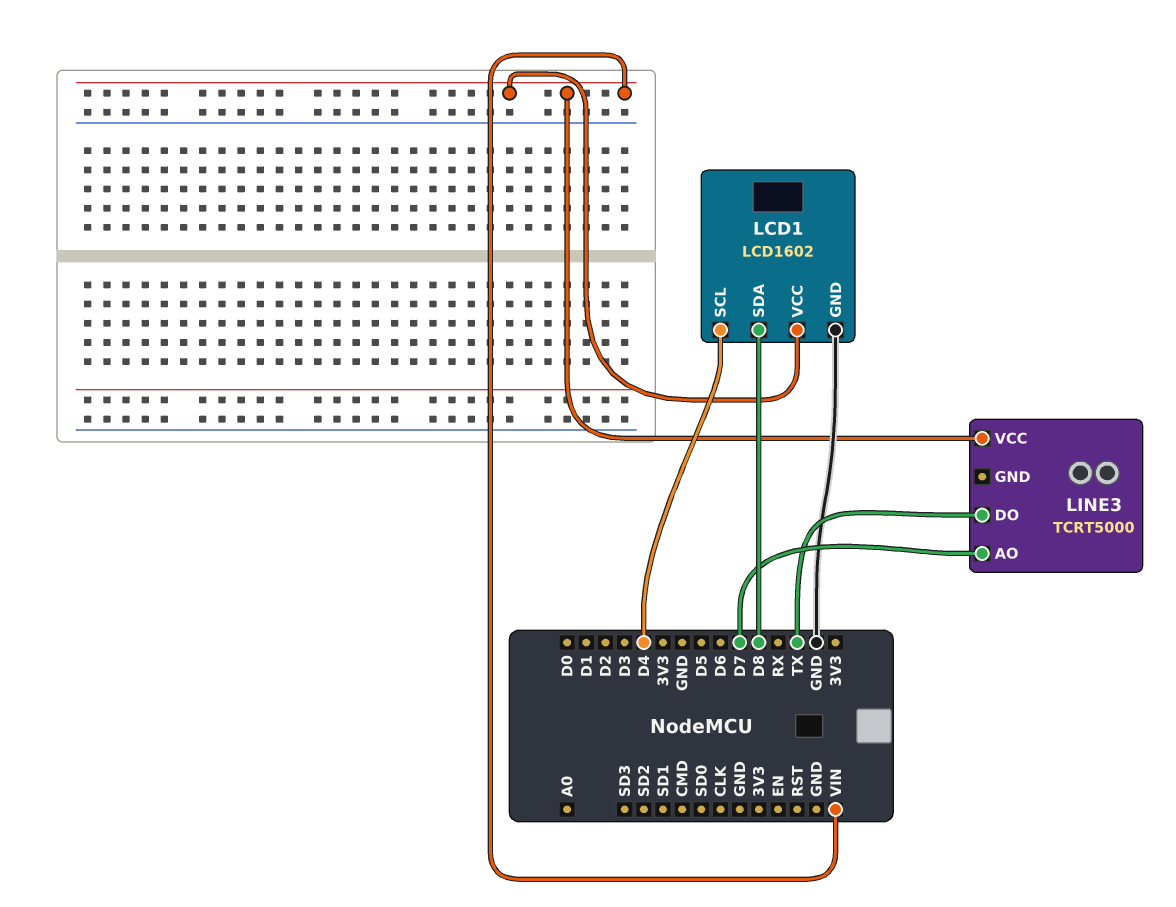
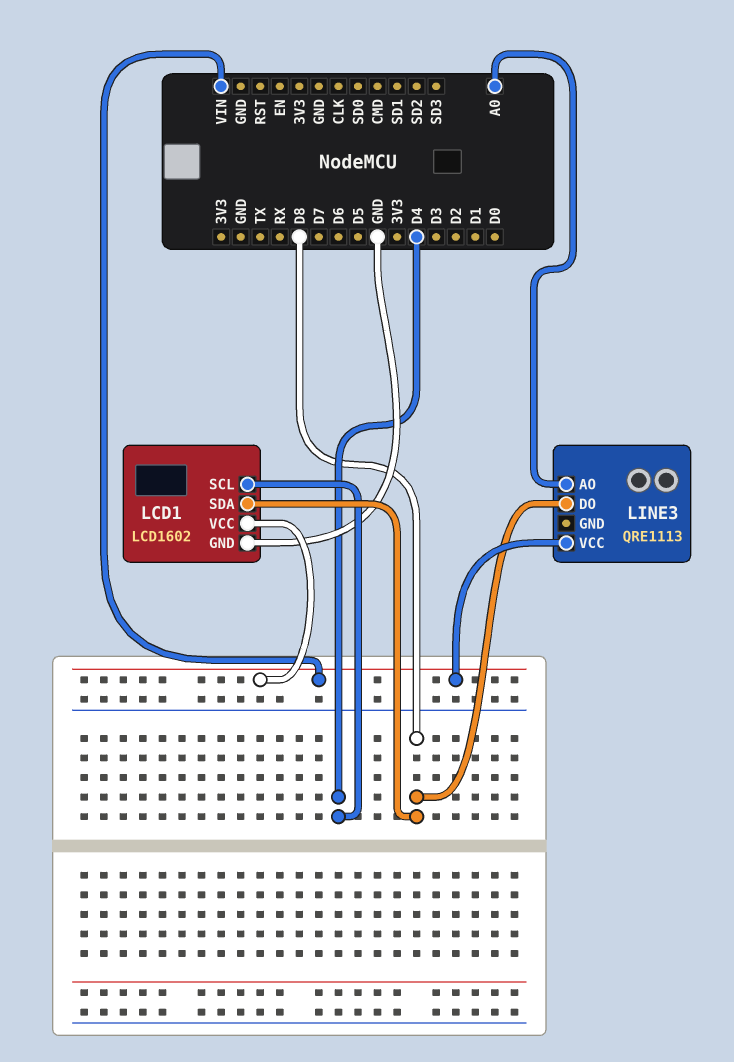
LINE3: TCRT5000 -> QRE1113
LINE3 pin AO: D7 -> A0
LINE3 pin DO: TX -> D8

